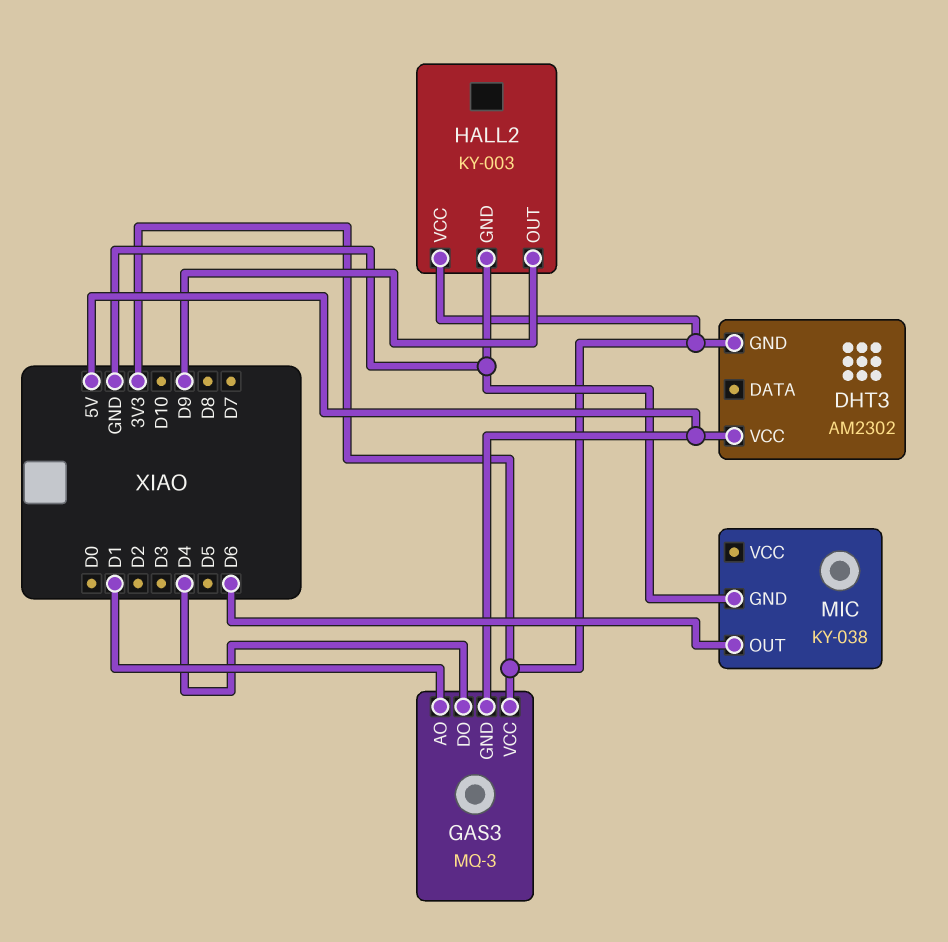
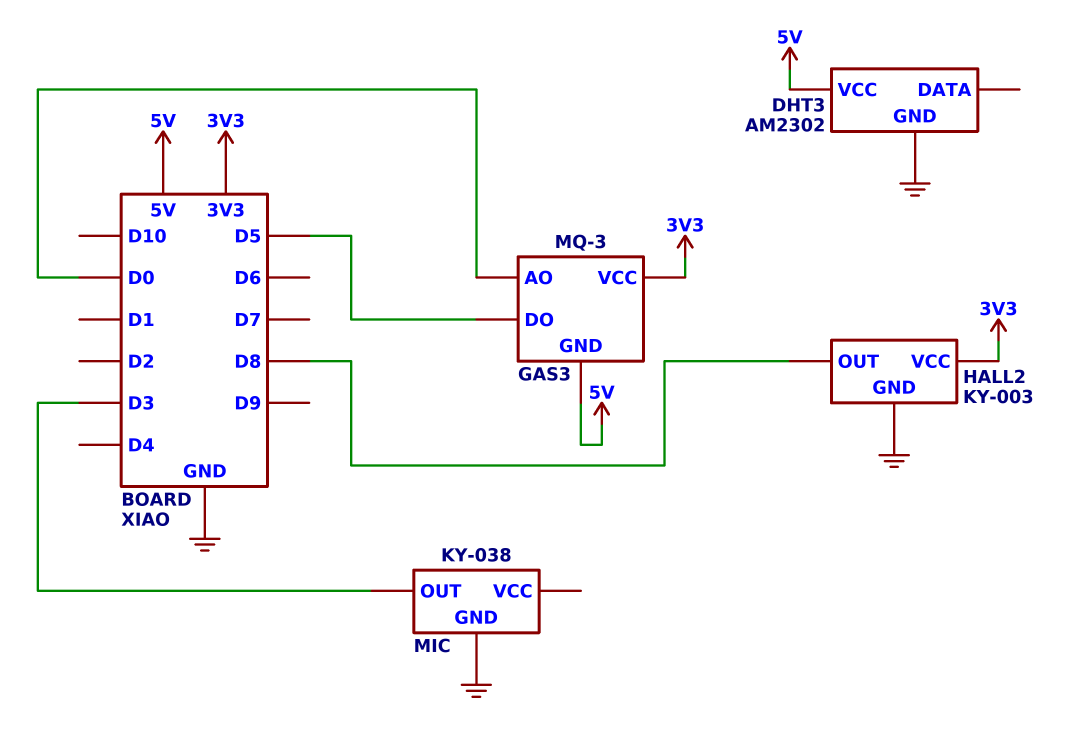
DHT3 pin GND: 3V3 -> GND
GAS3 pin AO: D1 -> D0
GAS3 pin DO: D4 -> D5
HALL2 pin OUT: D9 -> D8
MIC pin OUT: D6 -> D3

